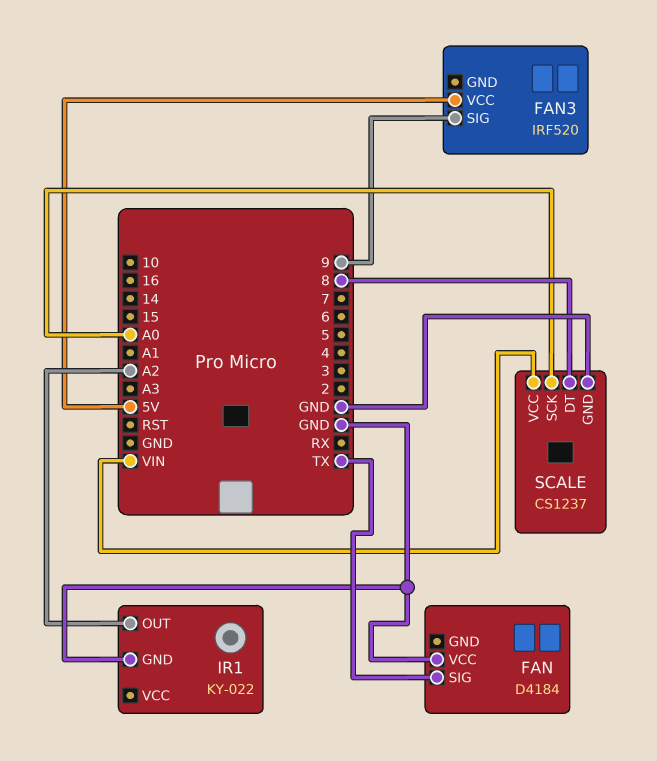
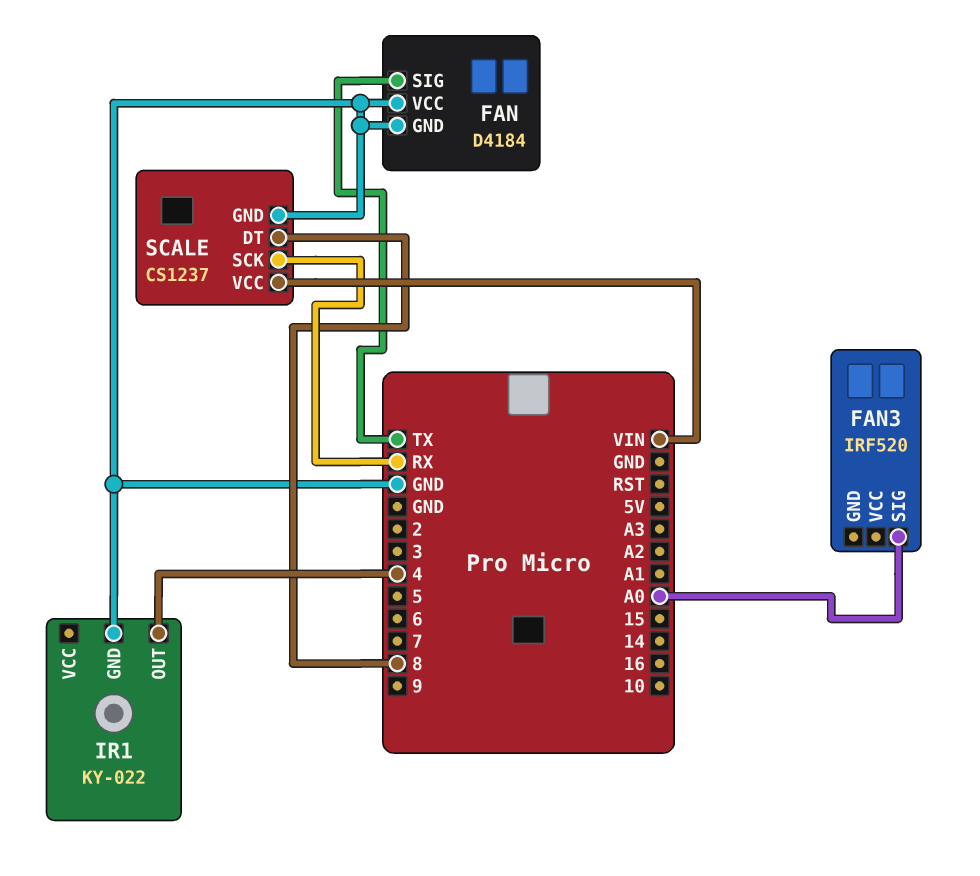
FAN pin GND: none -> GND
FAN3 pin SIG: 9 -> A0
FAN3 pin VCC: 5V -> none
IR1 pin OUT: A2 -> 4
SCALE pin SCK: A0 -> RX

